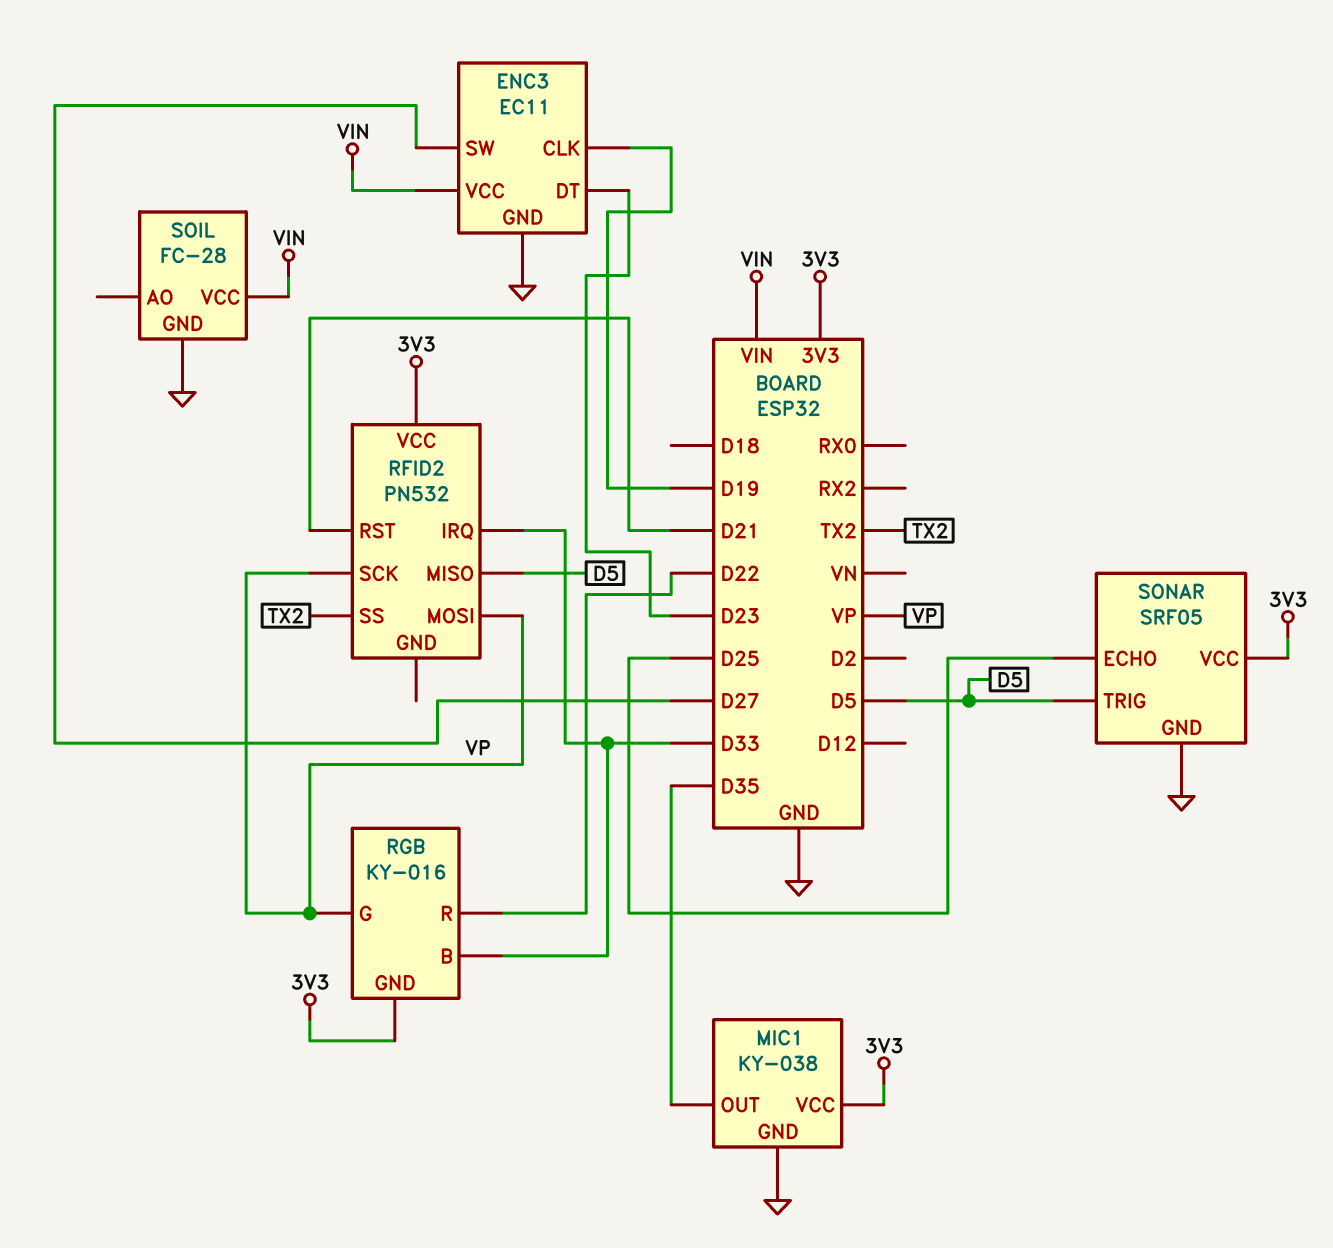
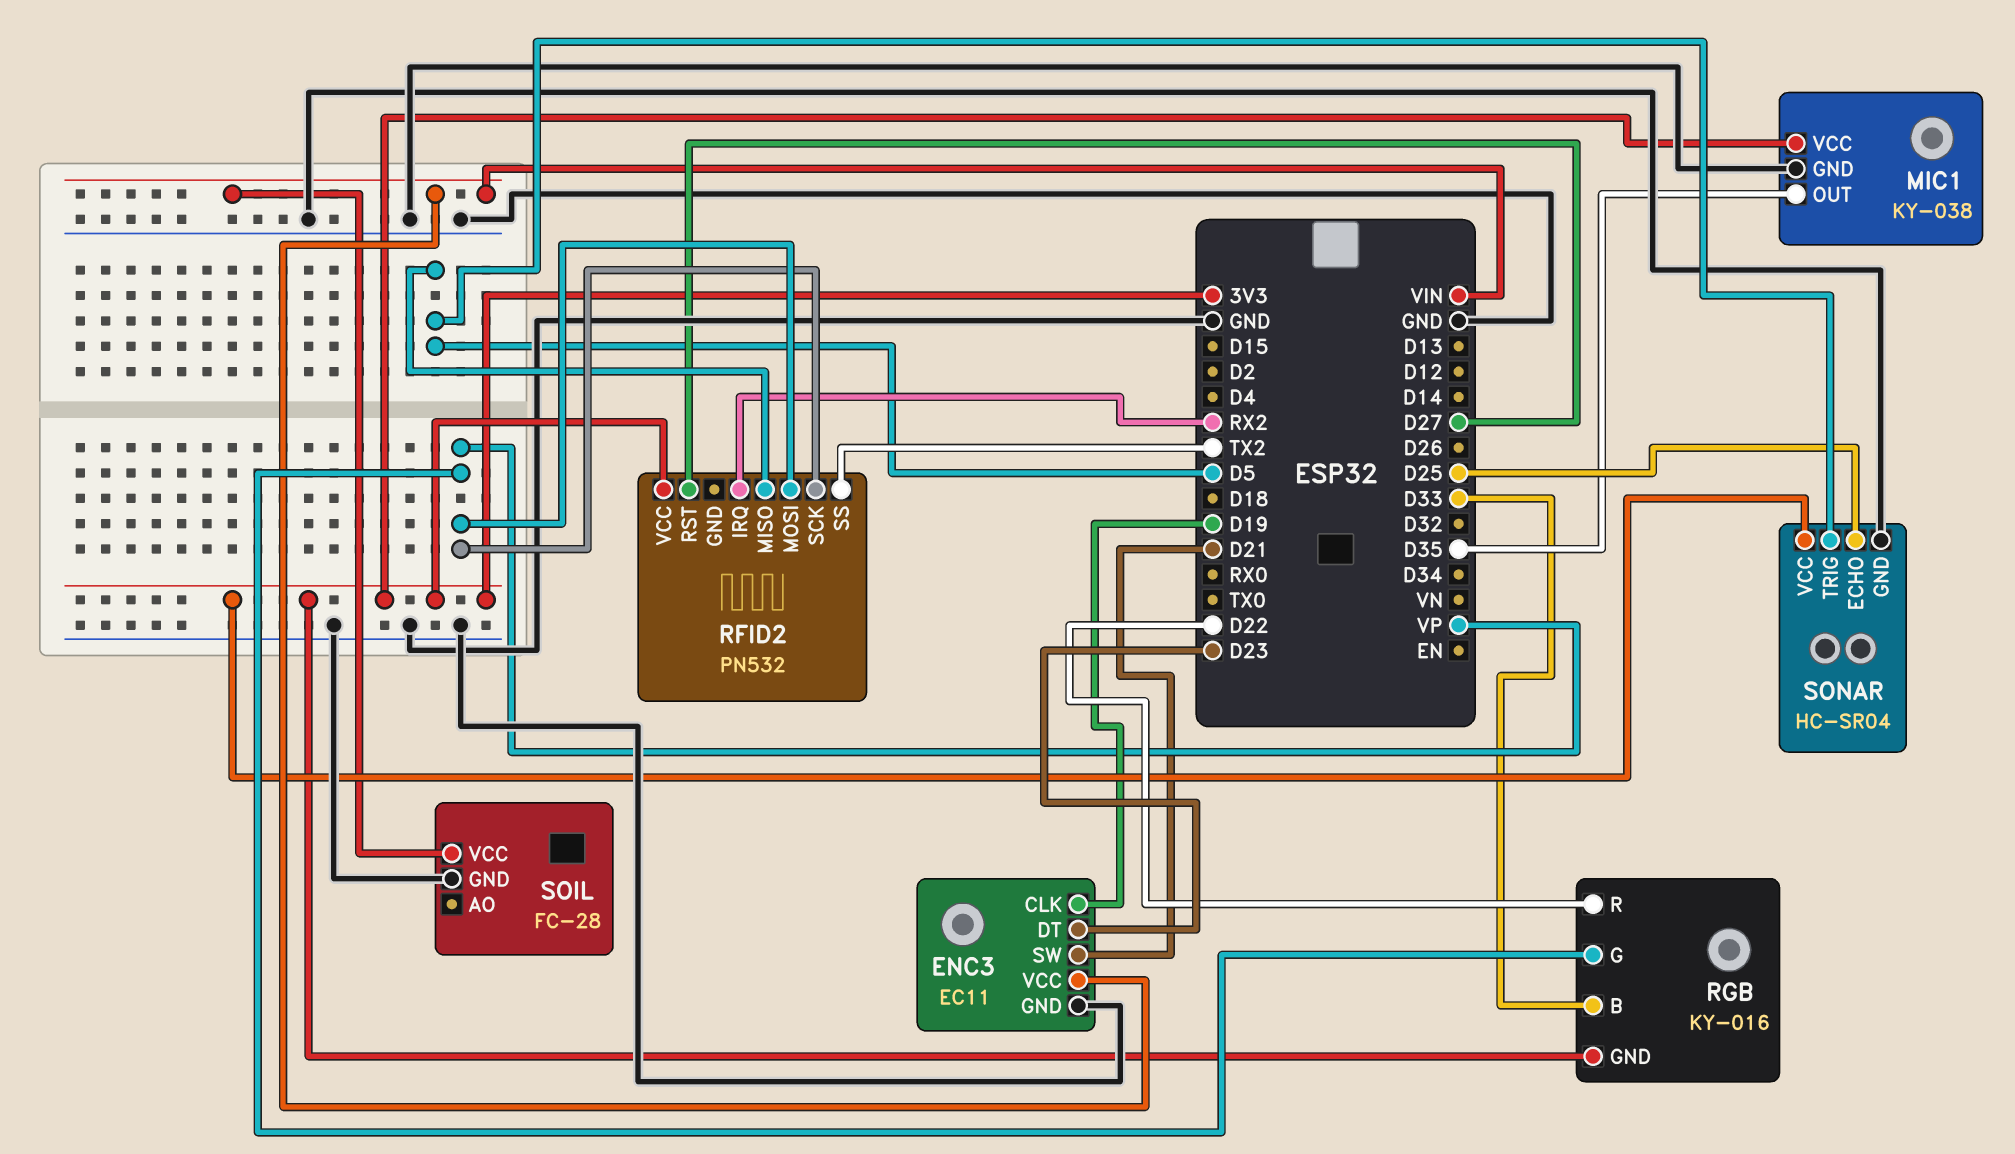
ENC3 pin SW: D27 -> D21
RFID2 pin IRQ: D33 -> RX2
RFID2 pin RST: D21 -> D27
SONAR: SRF05 -> HC-SR04

